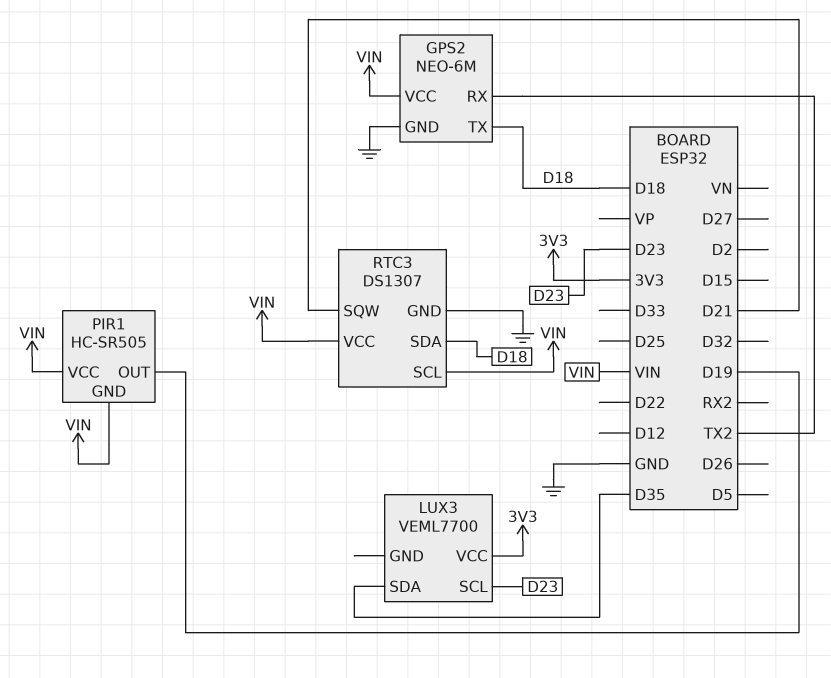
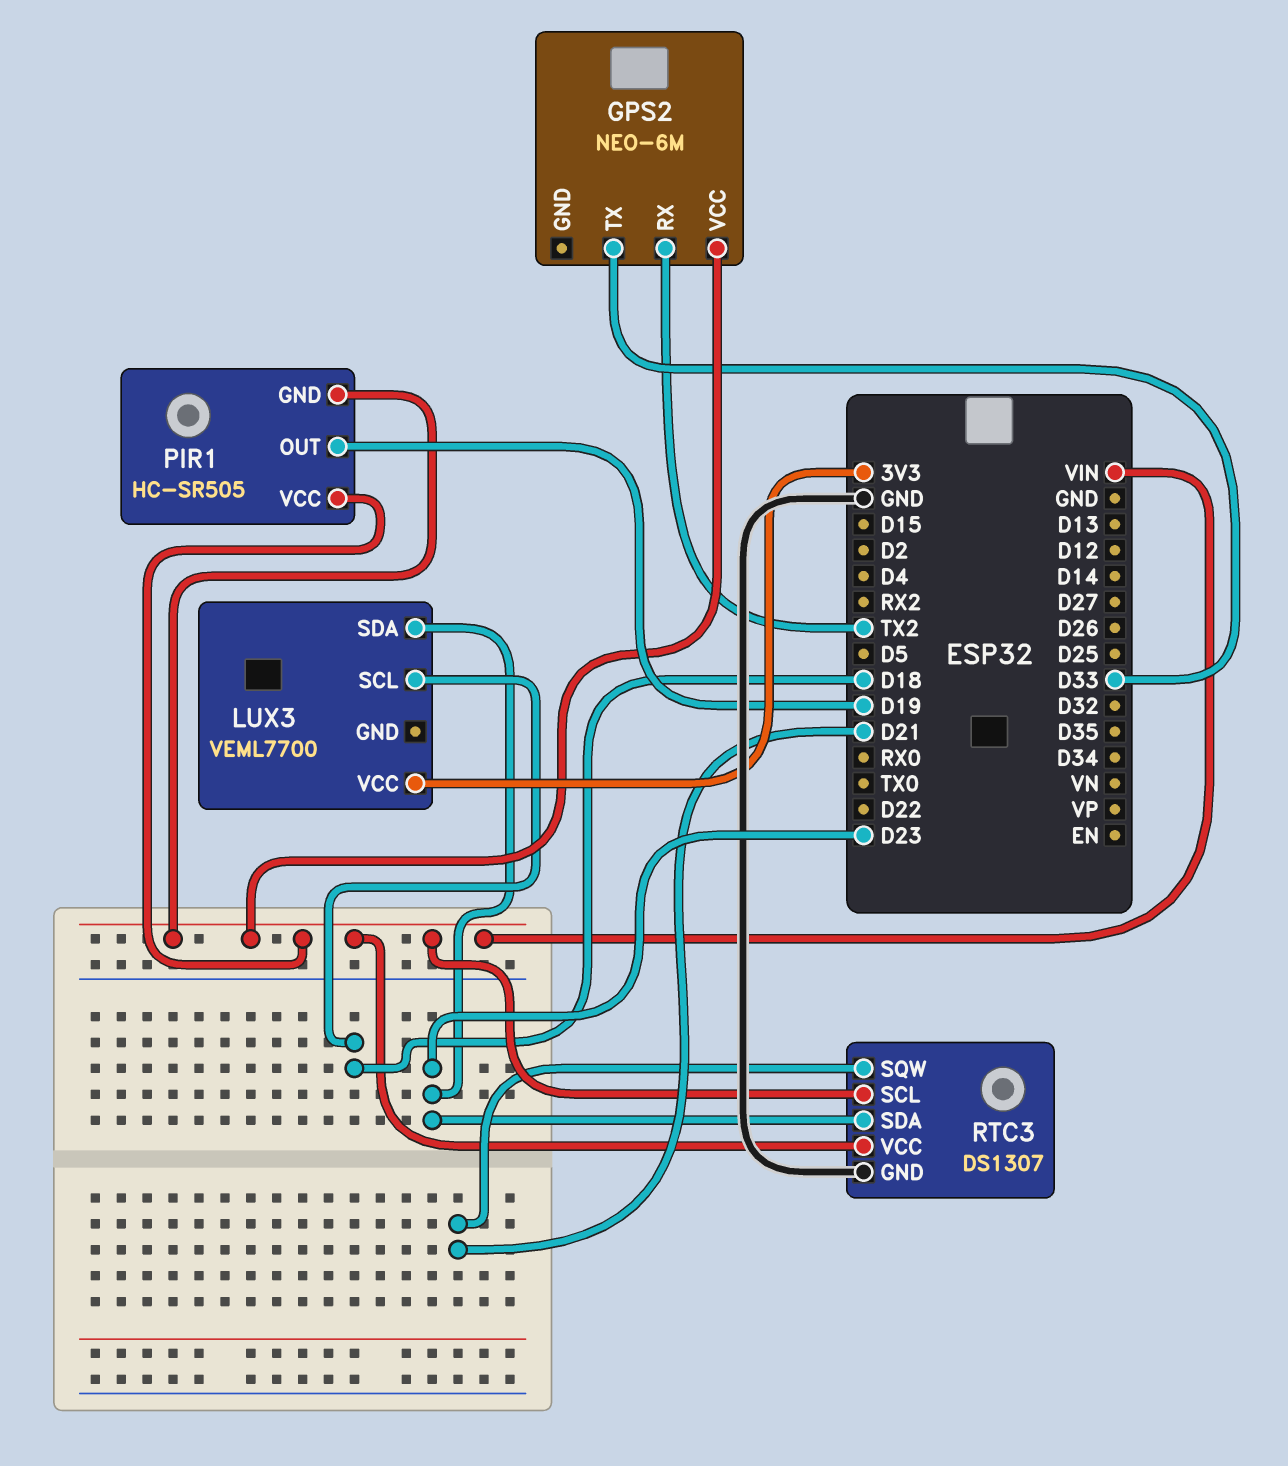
GPS2 pin GND: GND -> none
GPS2 pin TX: D18 -> D33
LUX3 pin SCL: D23 -> D18
LUX3 pin SDA: D35 -> D23
RTC3 pin SDA: D18 -> D23

